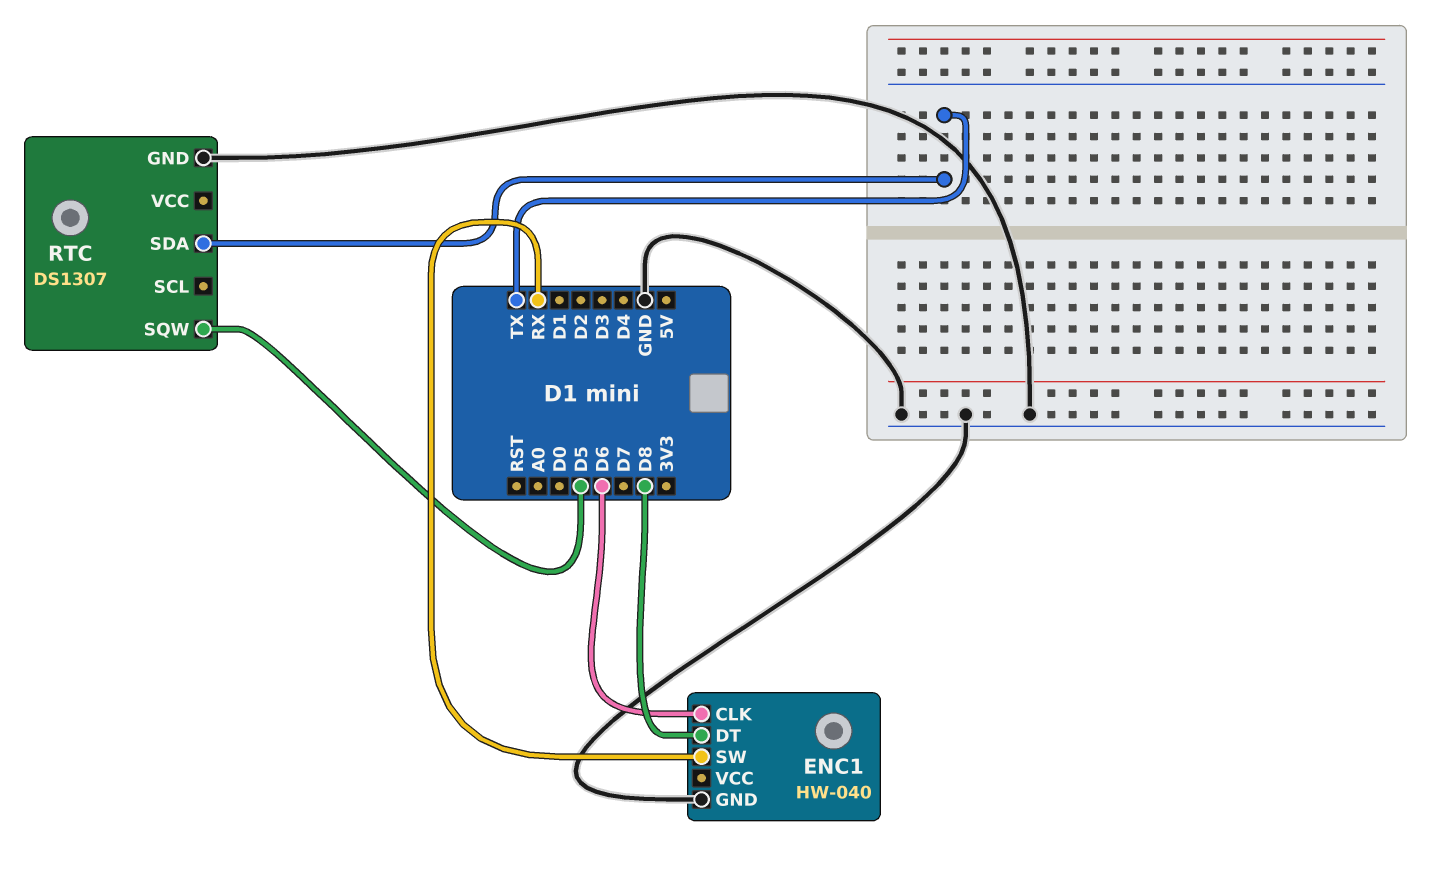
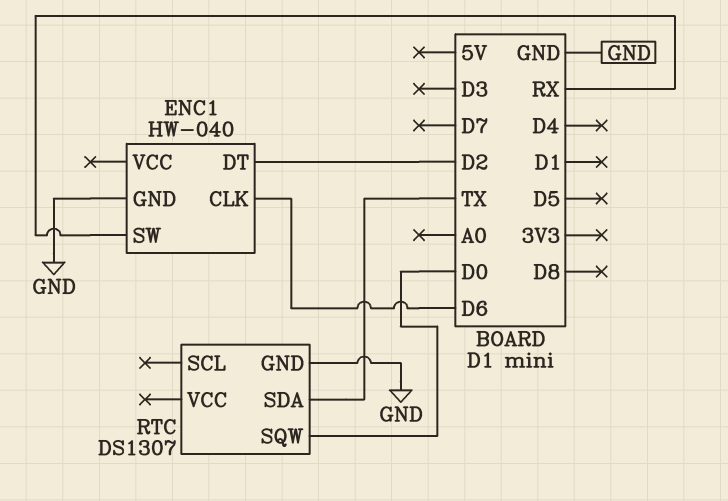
ENC1 pin DT: D8 -> D2
RTC pin SQW: D5 -> D0

